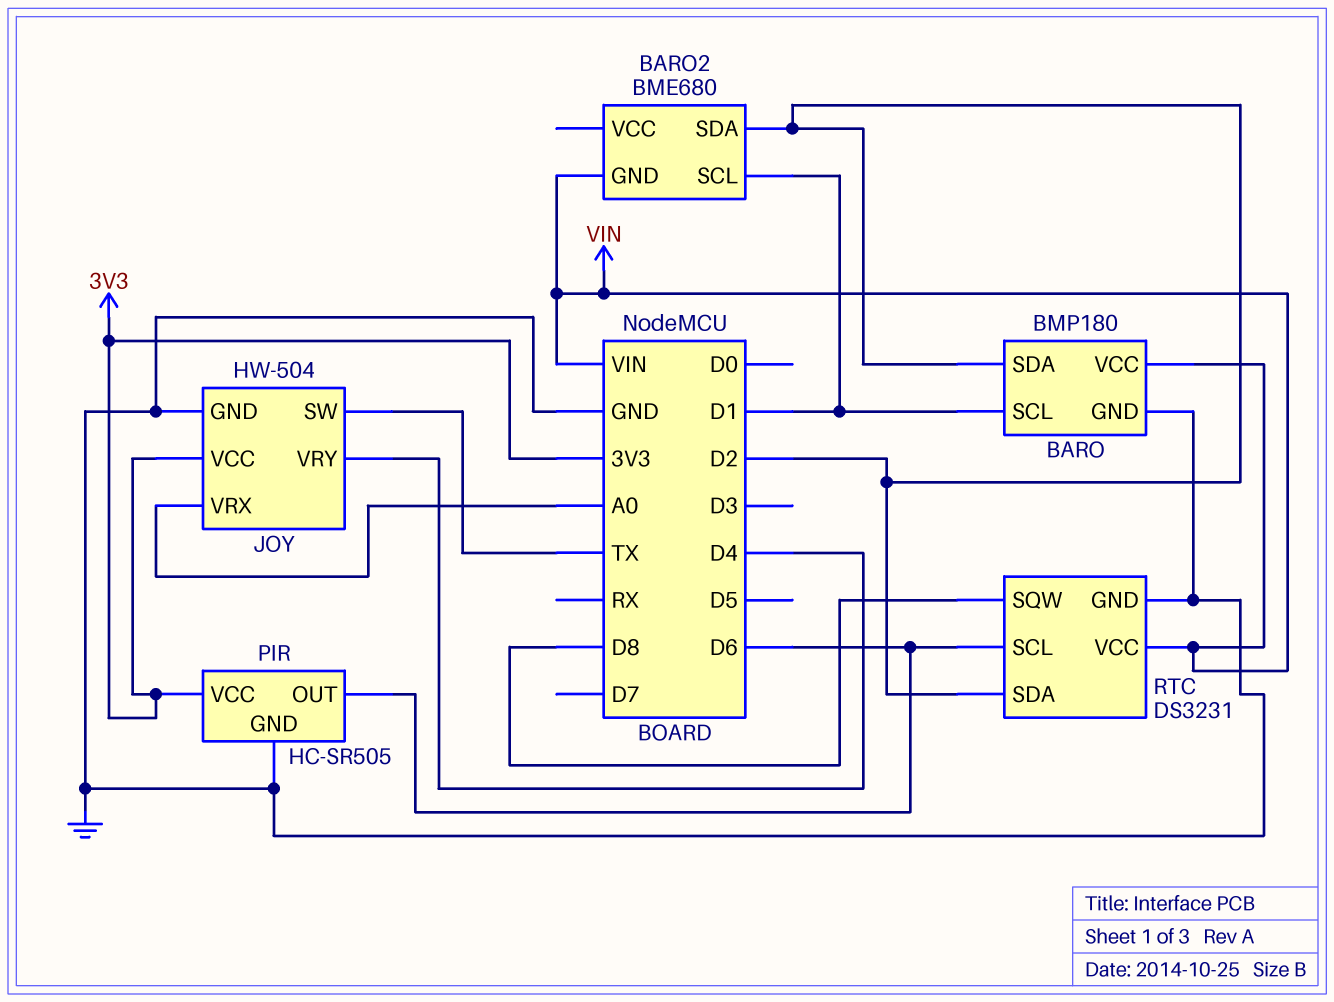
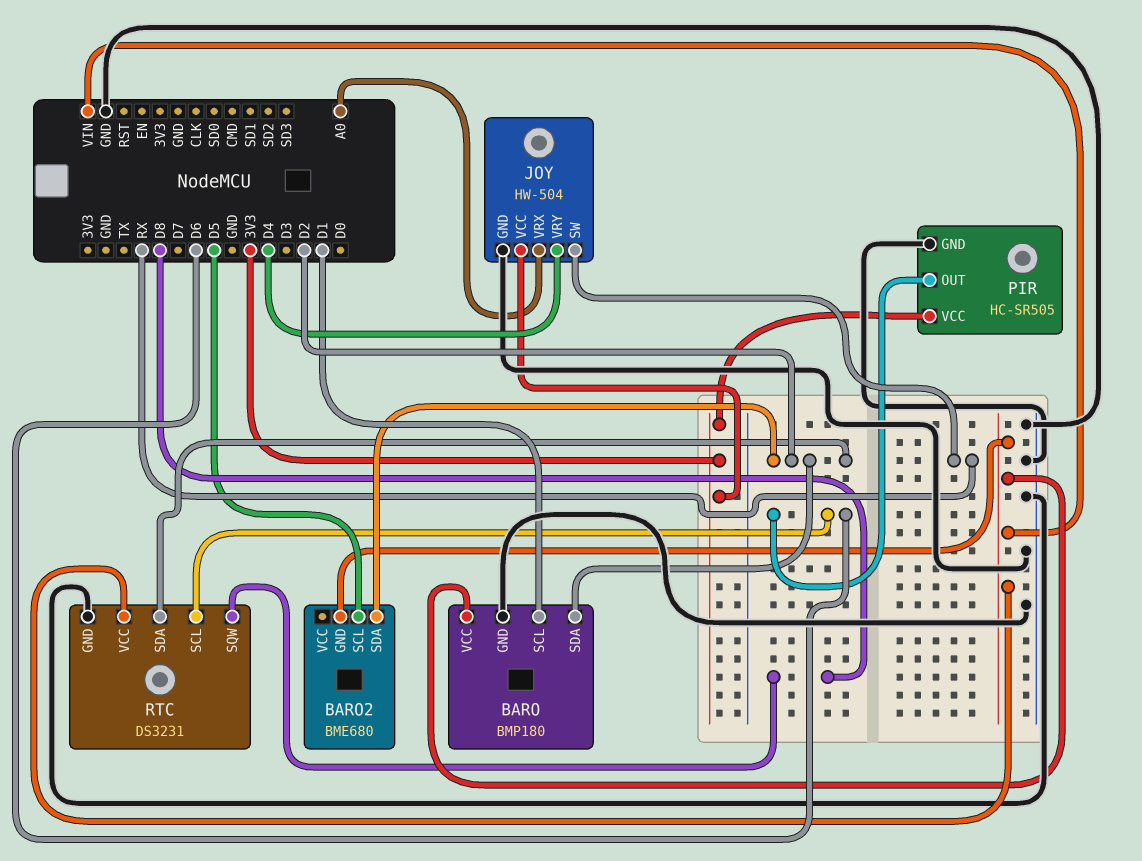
BARO2 pin SCL: D1 -> D5
JOY pin SW: TX -> RX

